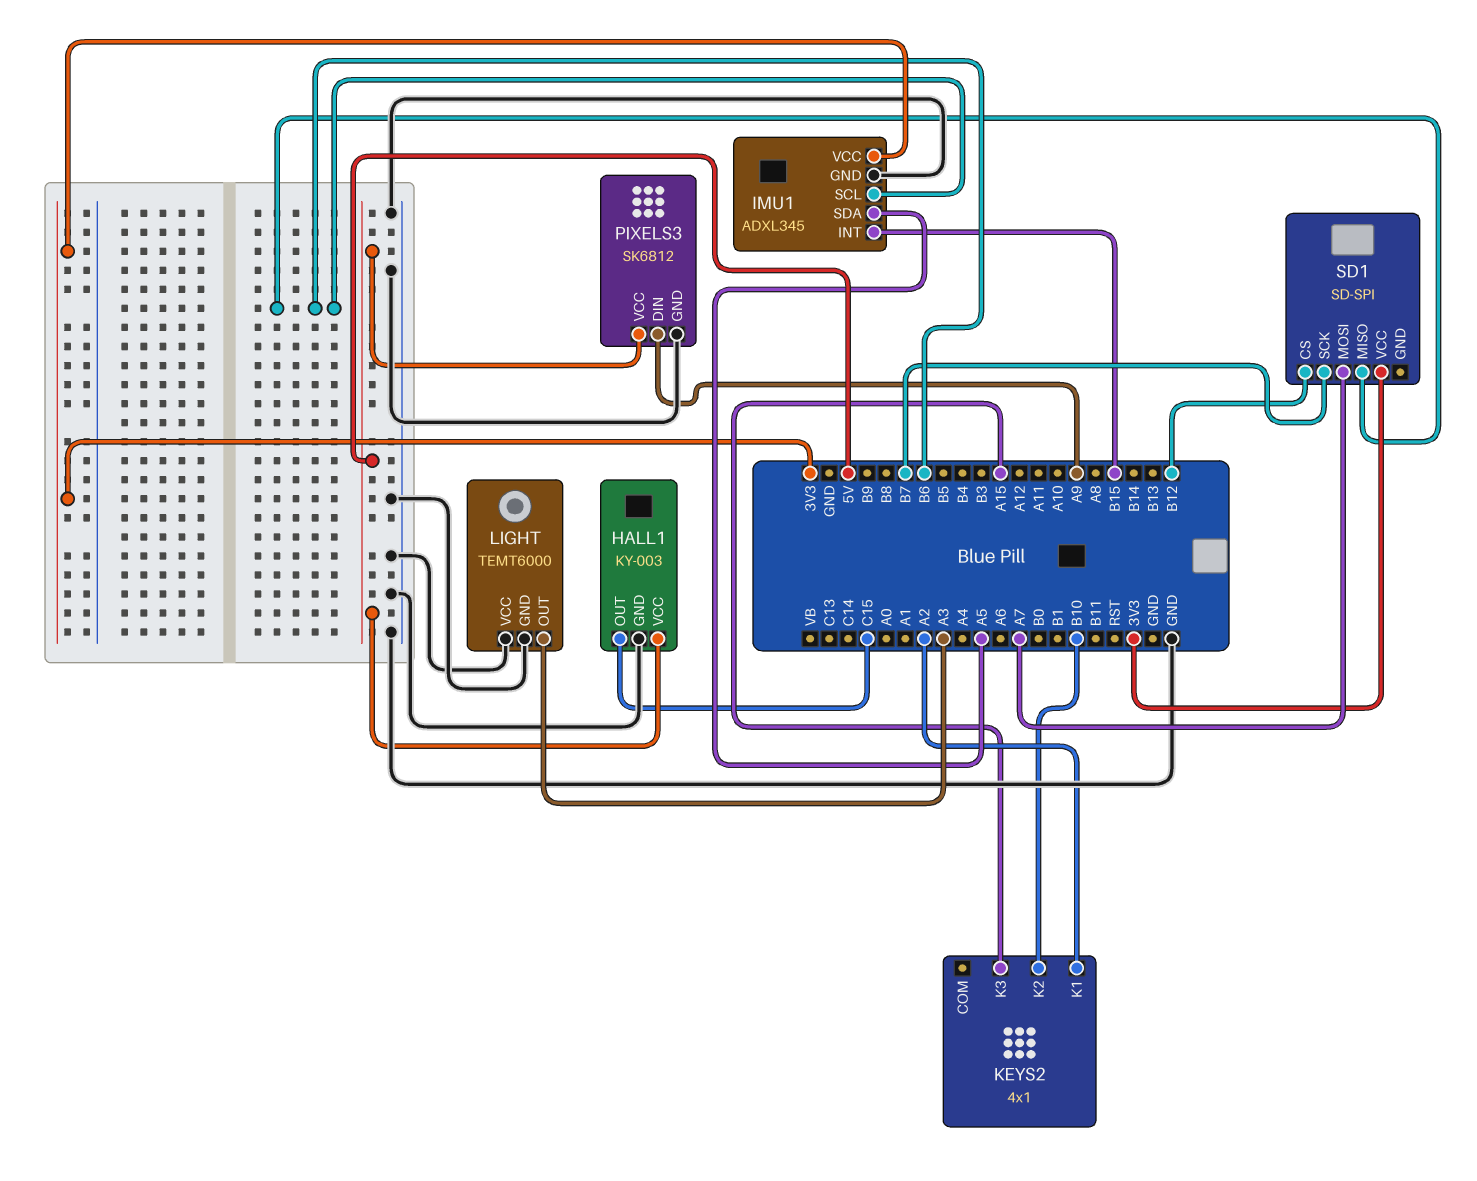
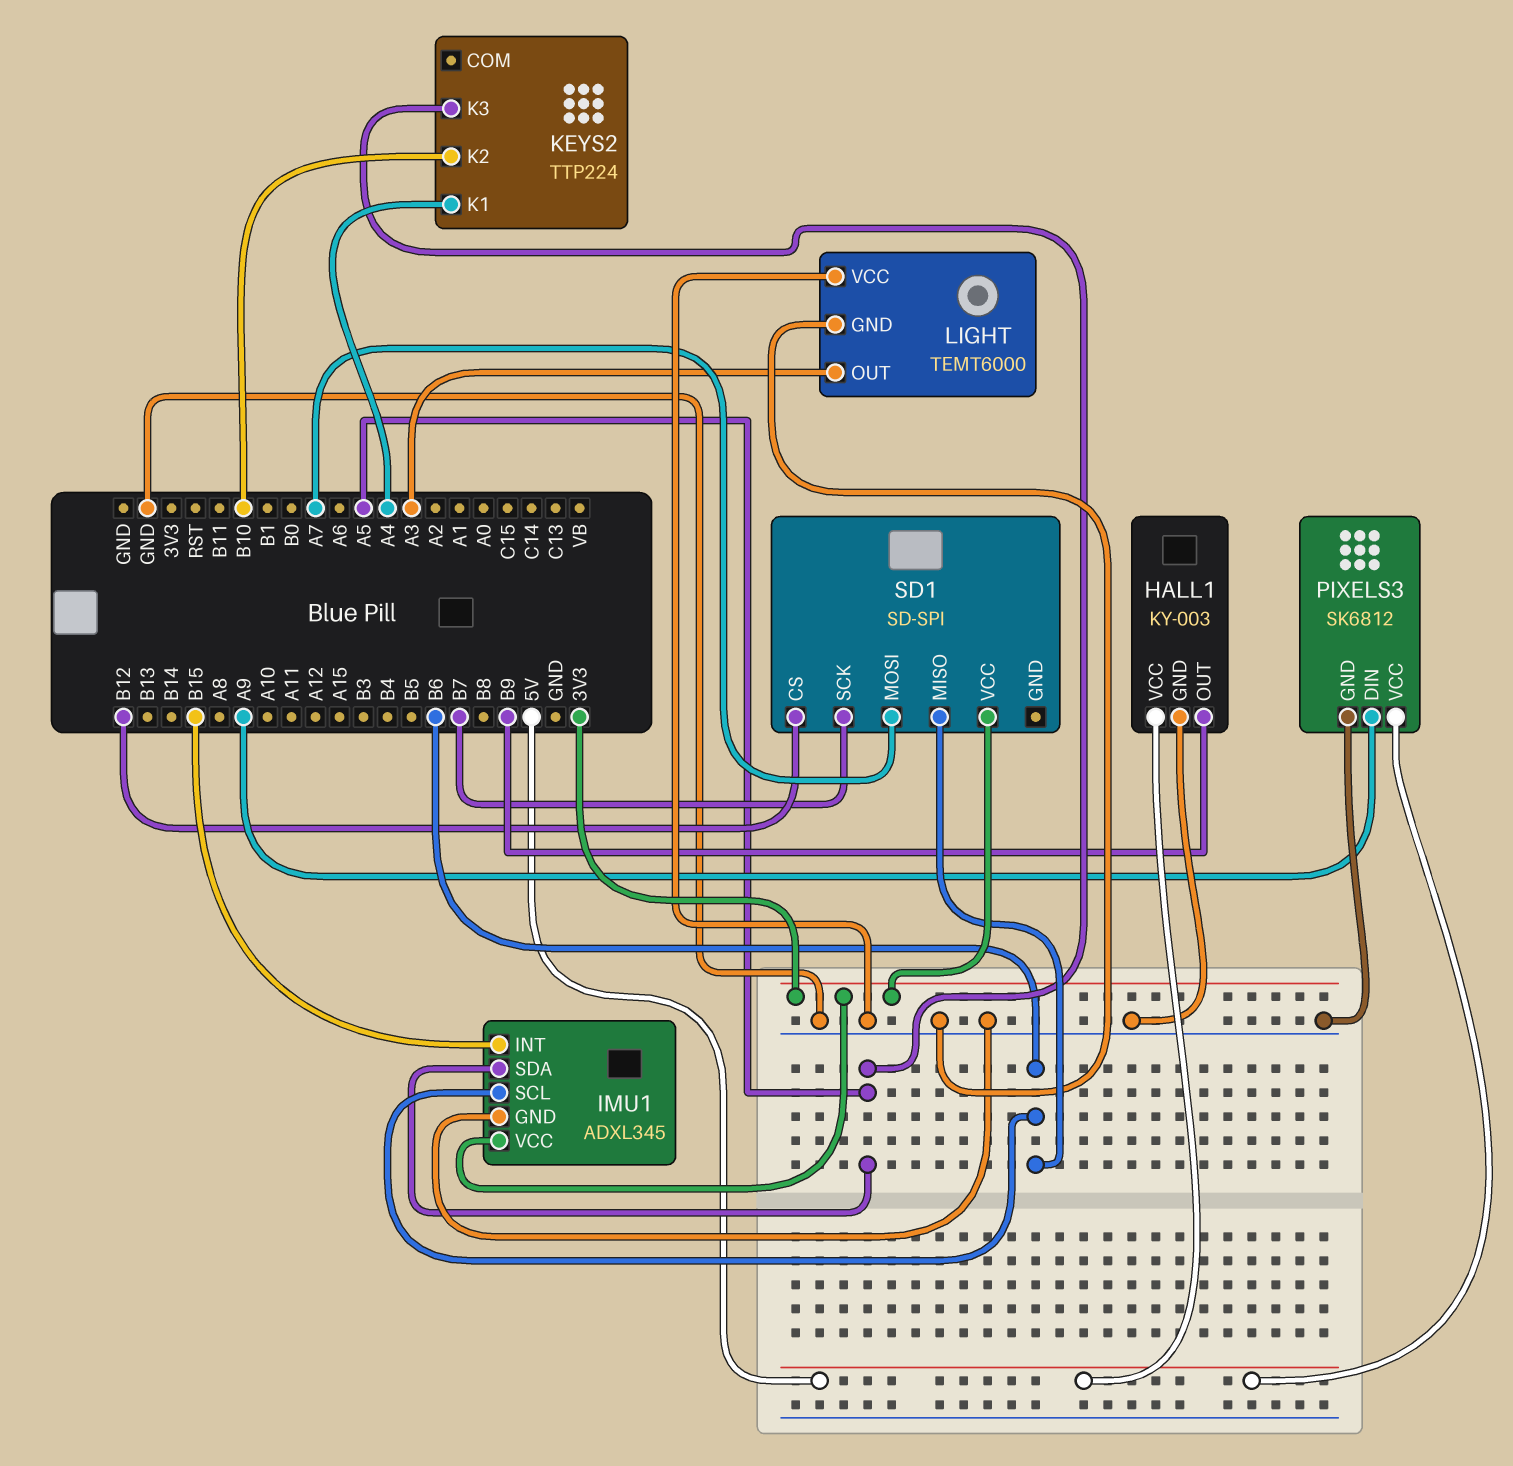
HALL1 pin OUT: C15 -> B9
KEYS2: 4x1 -> TTP224
KEYS2 pin K1: A2 -> A4
KEYS2 pin K3: A15 -> A5

